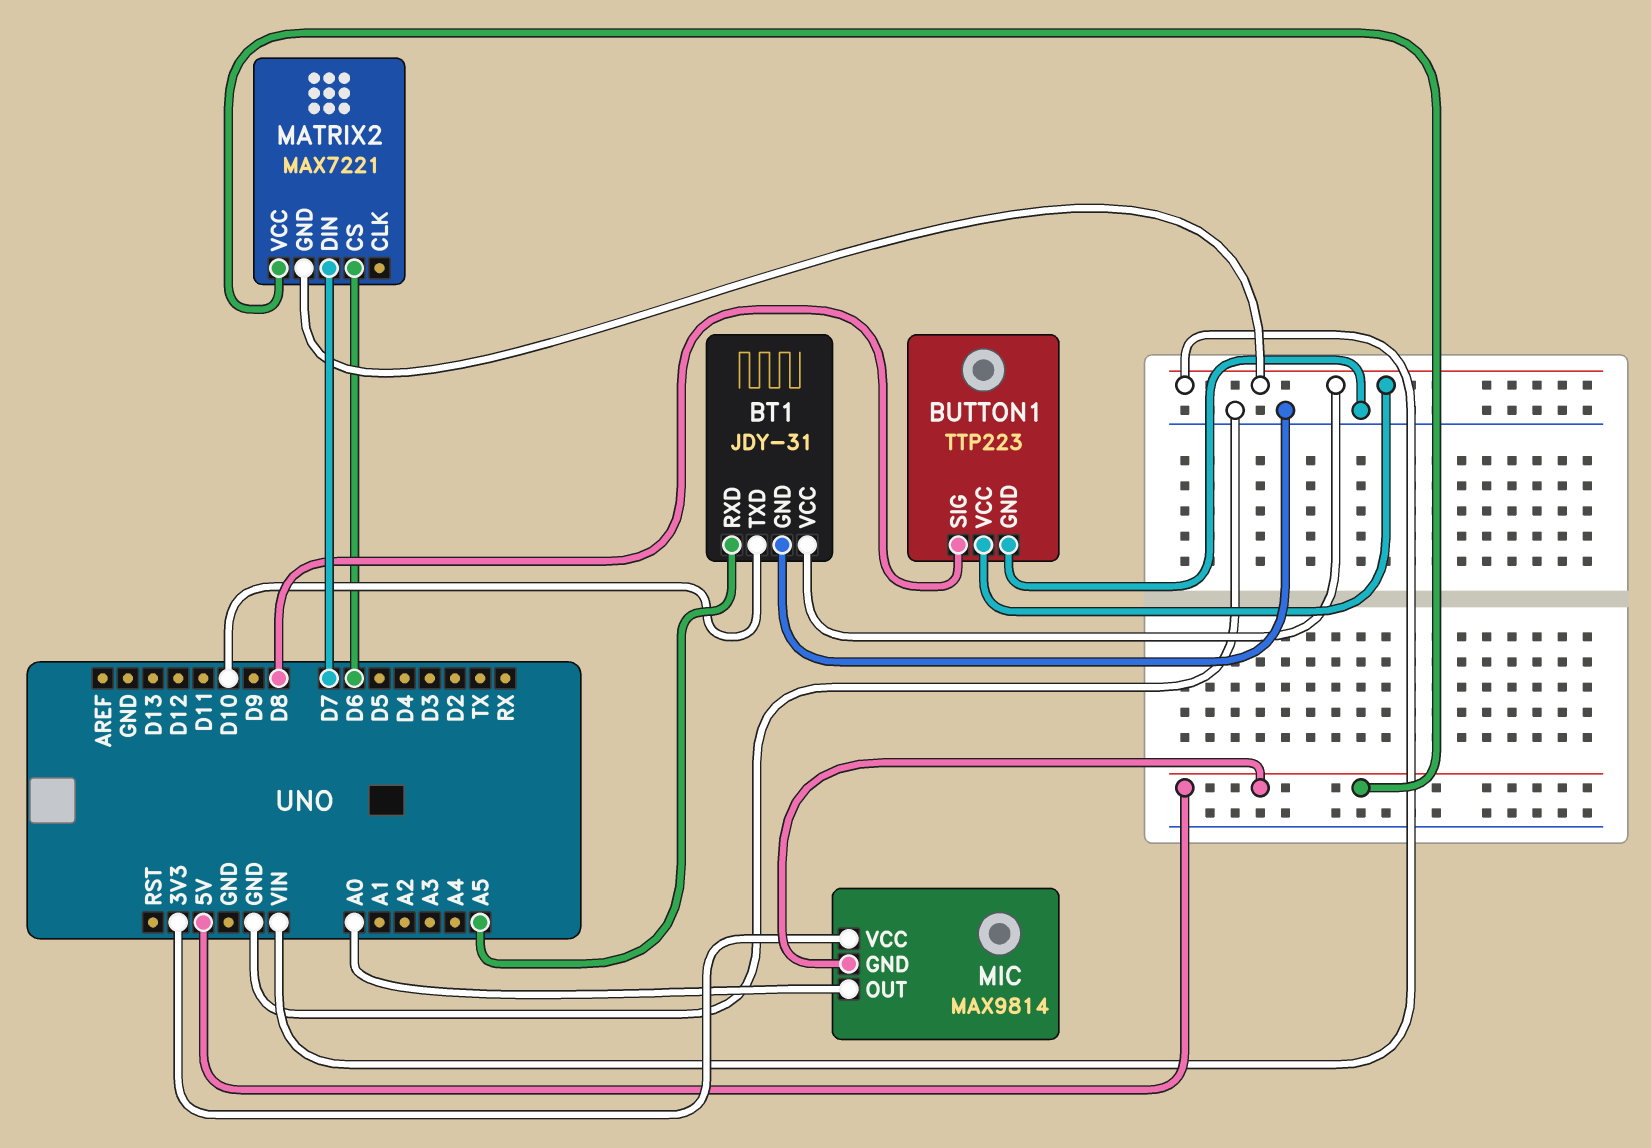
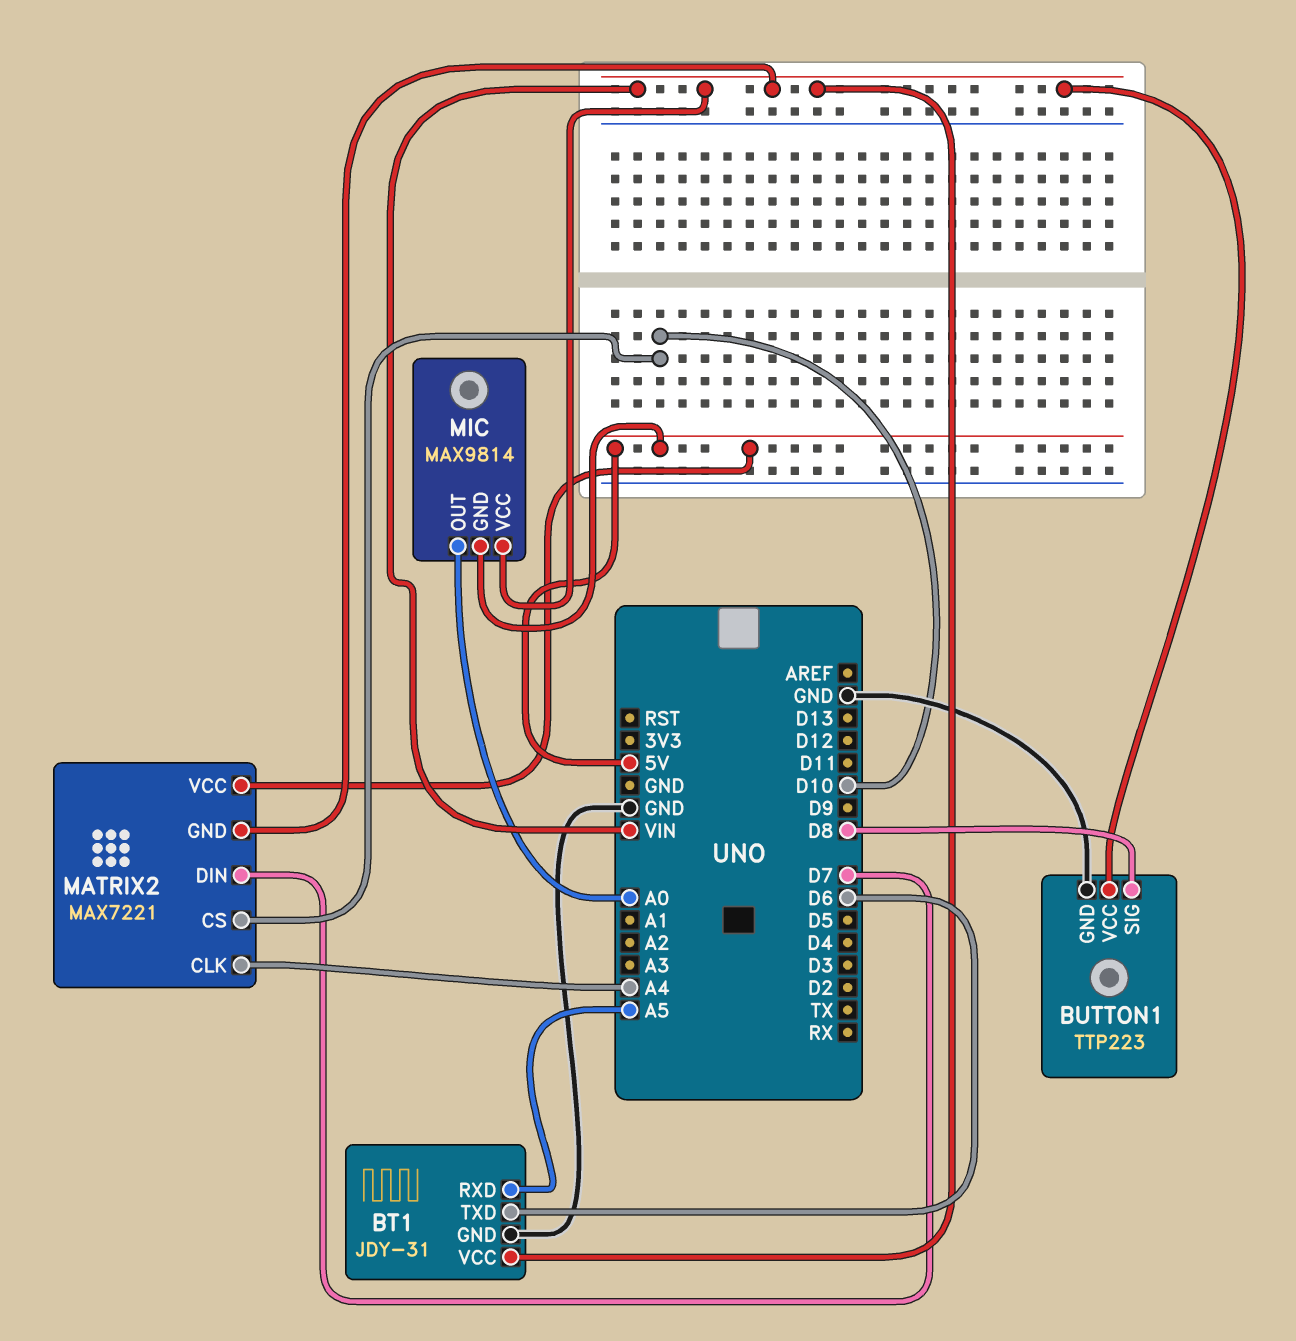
BT1 pin TXD: D10 -> D6
MATRIX2 pin CLK: none -> A4
MATRIX2 pin CS: D6 -> D10
MIC pin VCC: 3V3 -> VIN

